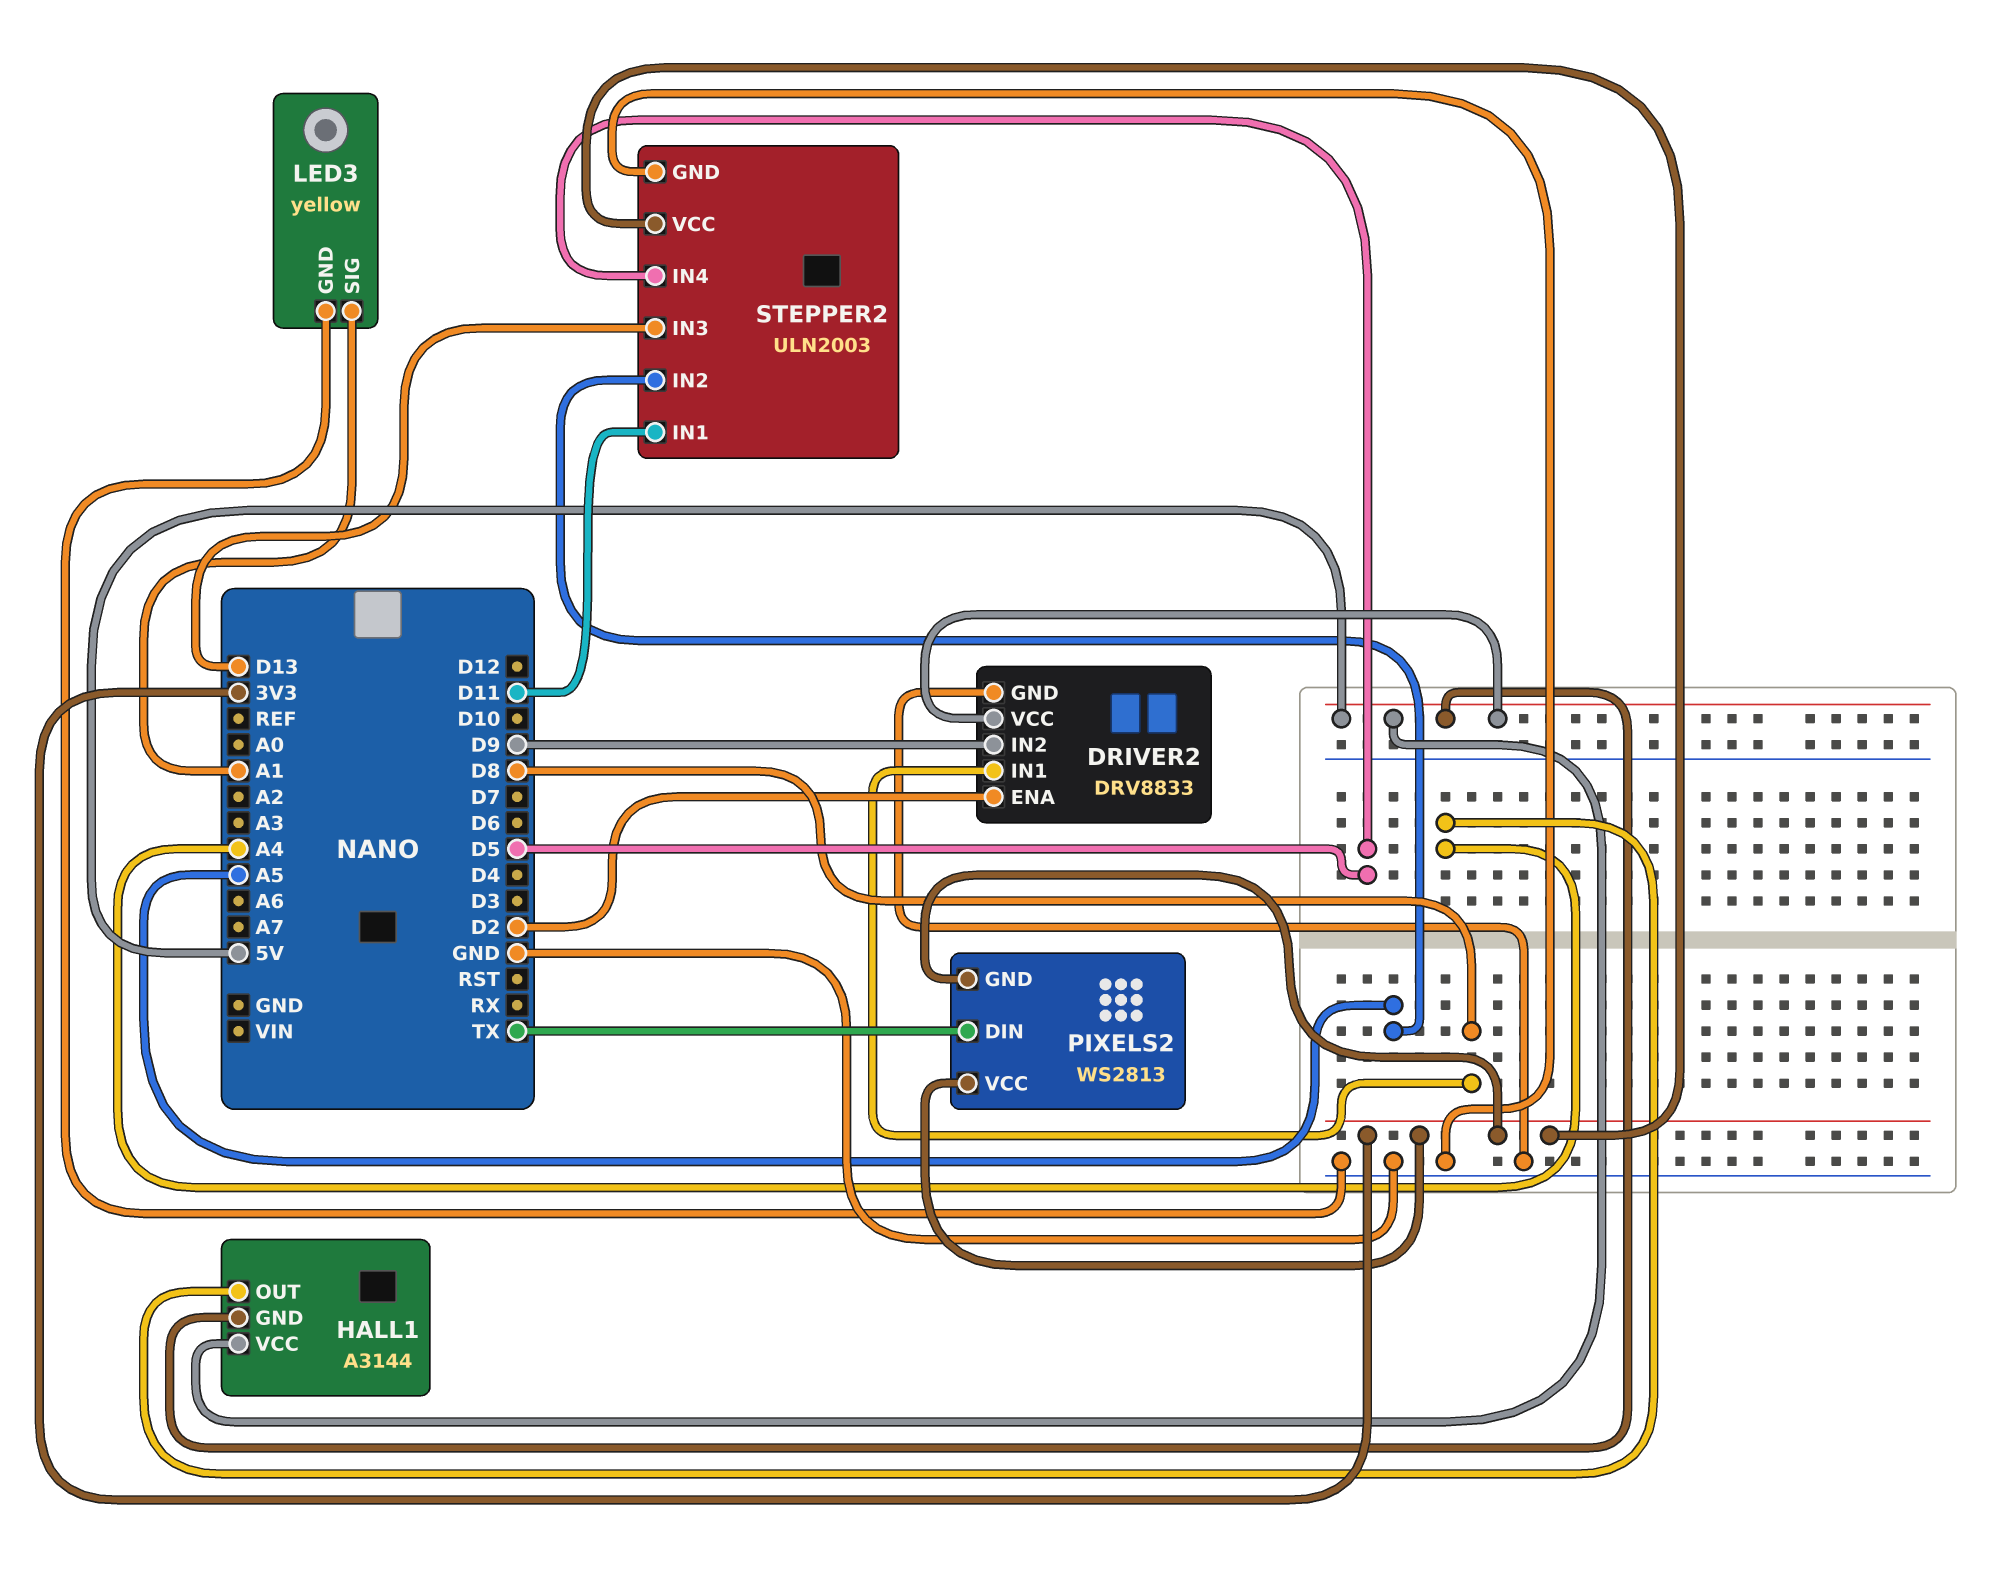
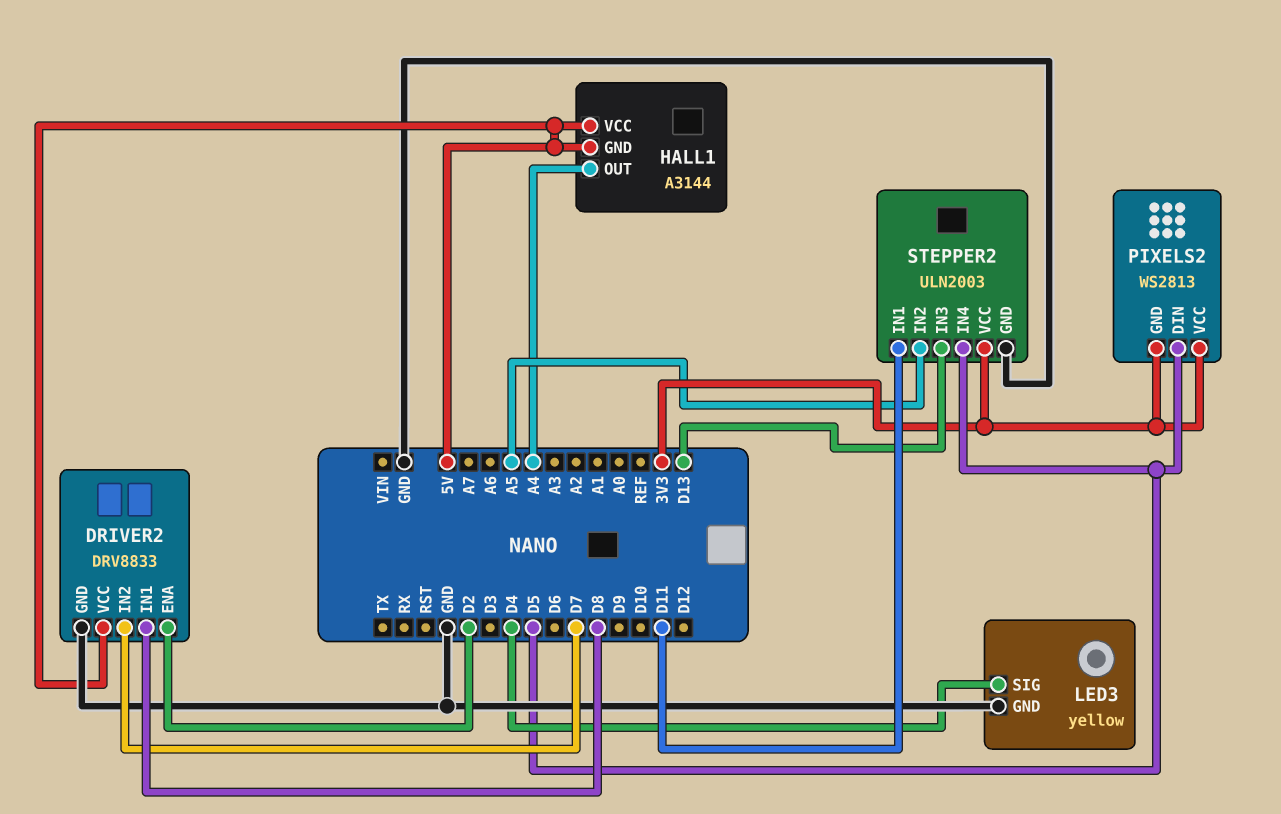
DRIVER2 pin IN2: D9 -> D7
LED3 pin SIG: A1 -> D4
PIXELS2 pin DIN: TX -> D5

